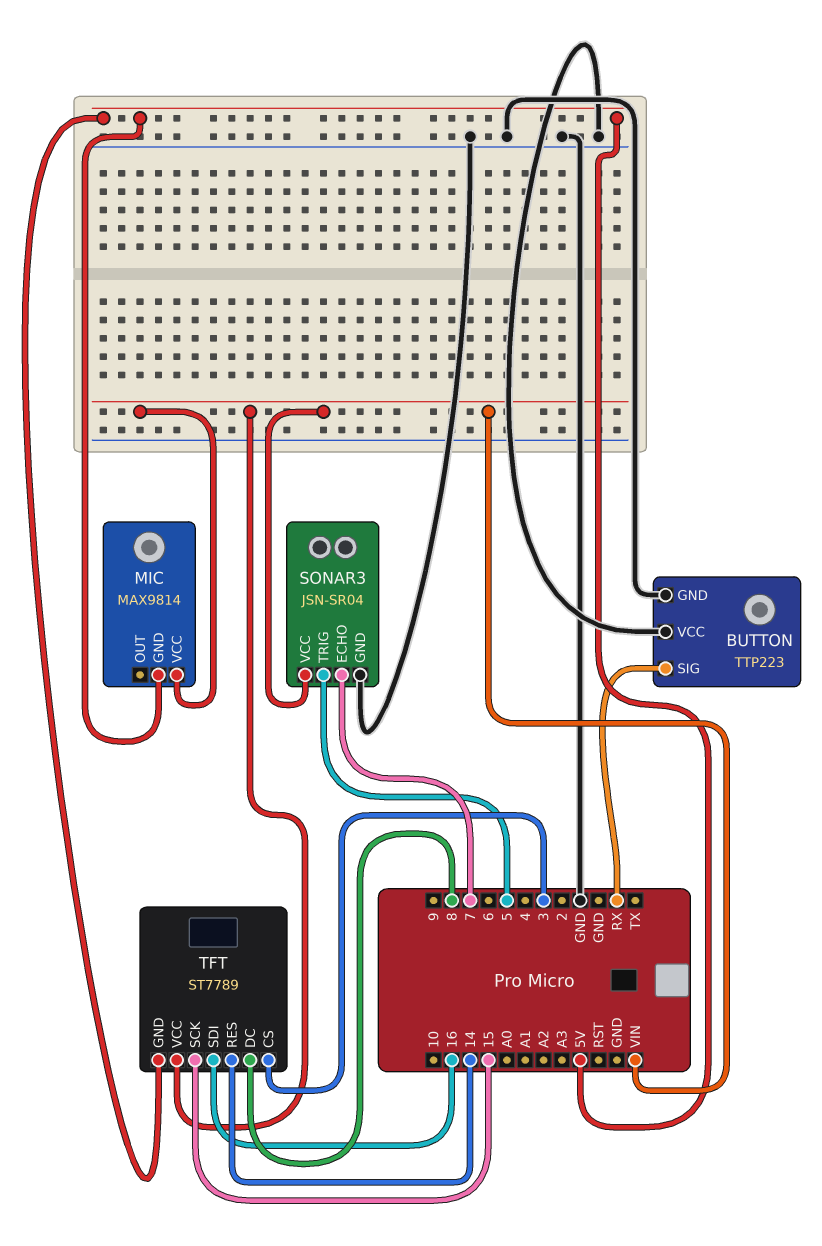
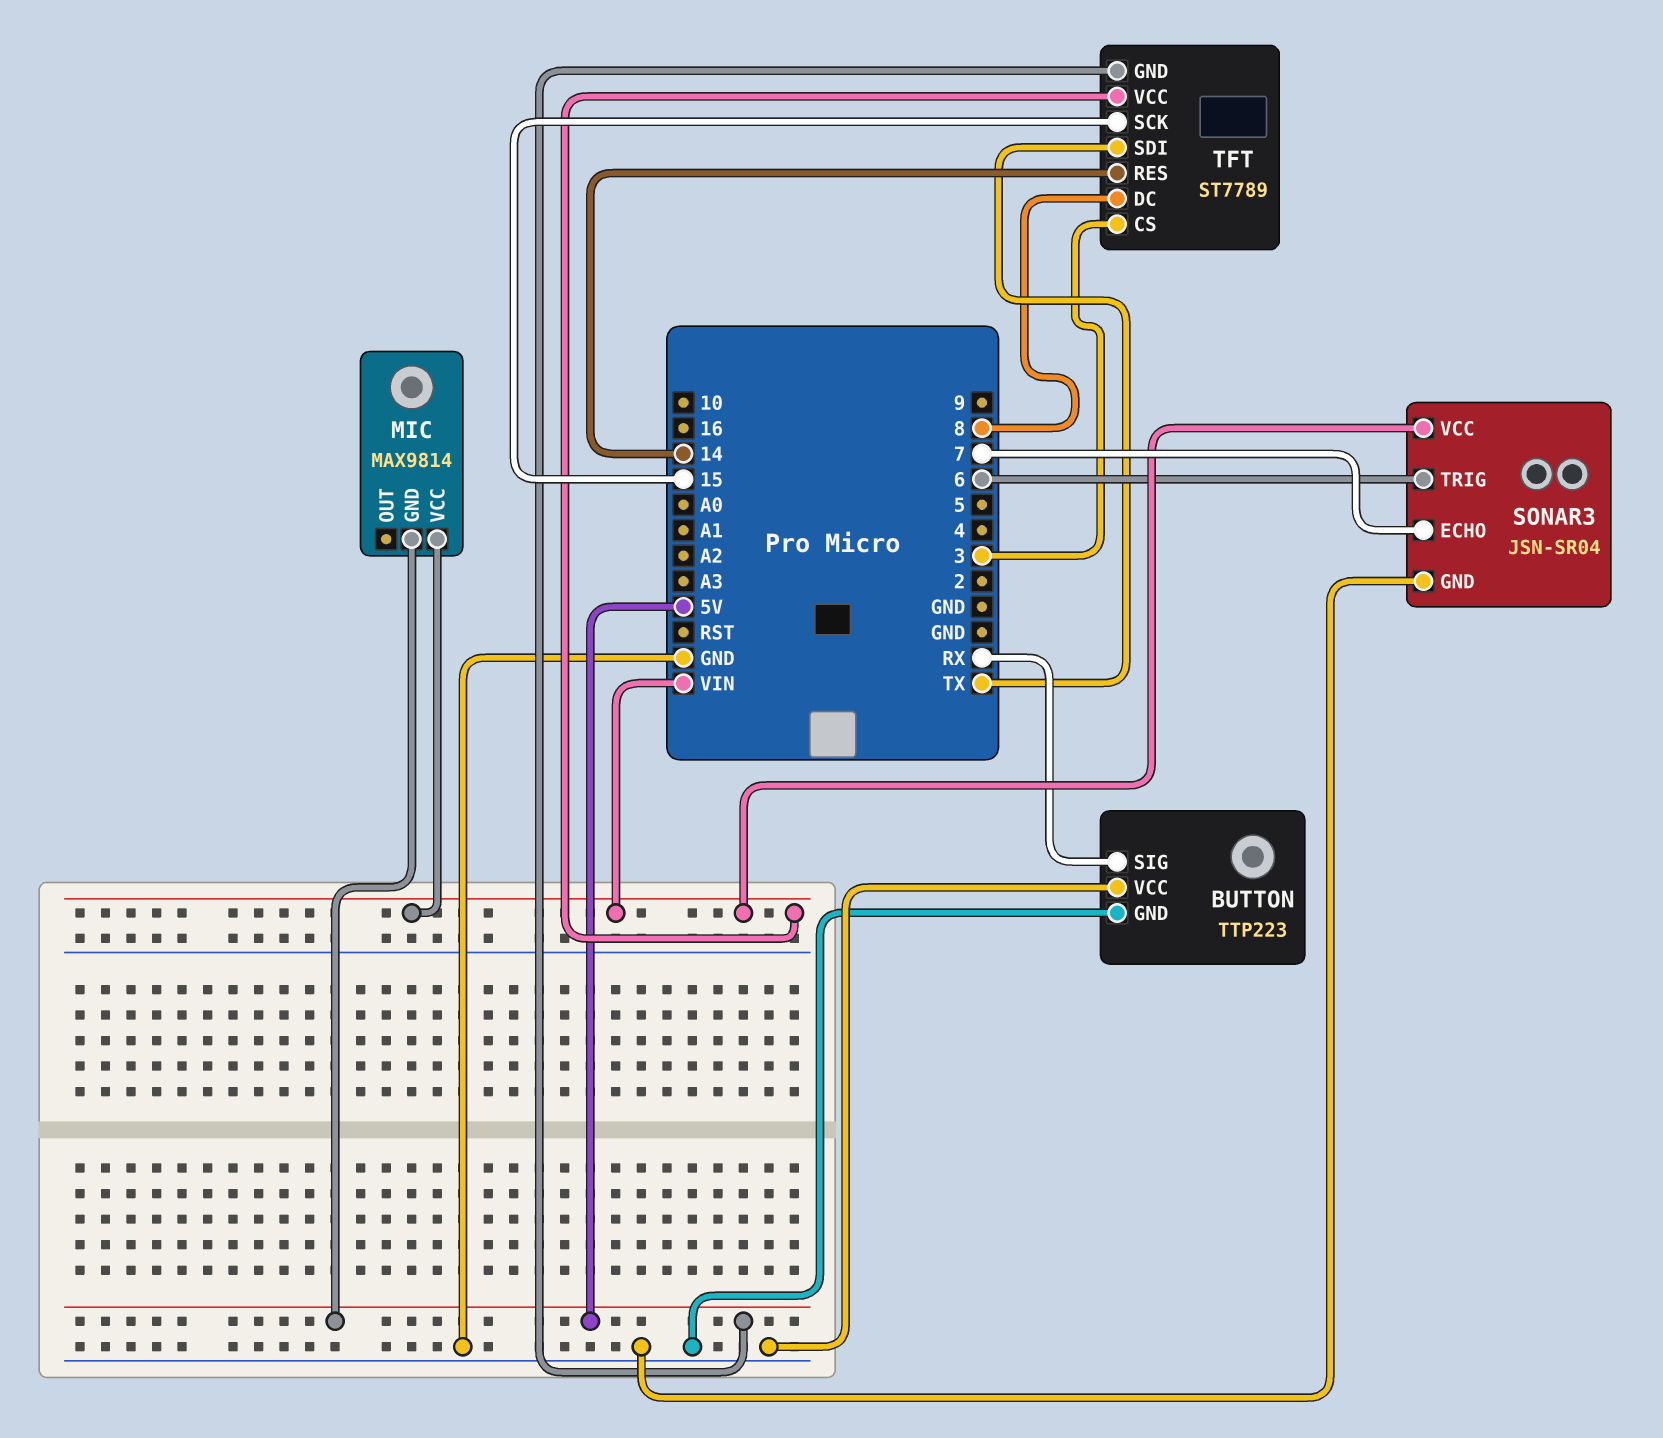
SONAR3 pin TRIG: 5 -> 6
TFT pin SDI: 16 -> TX

